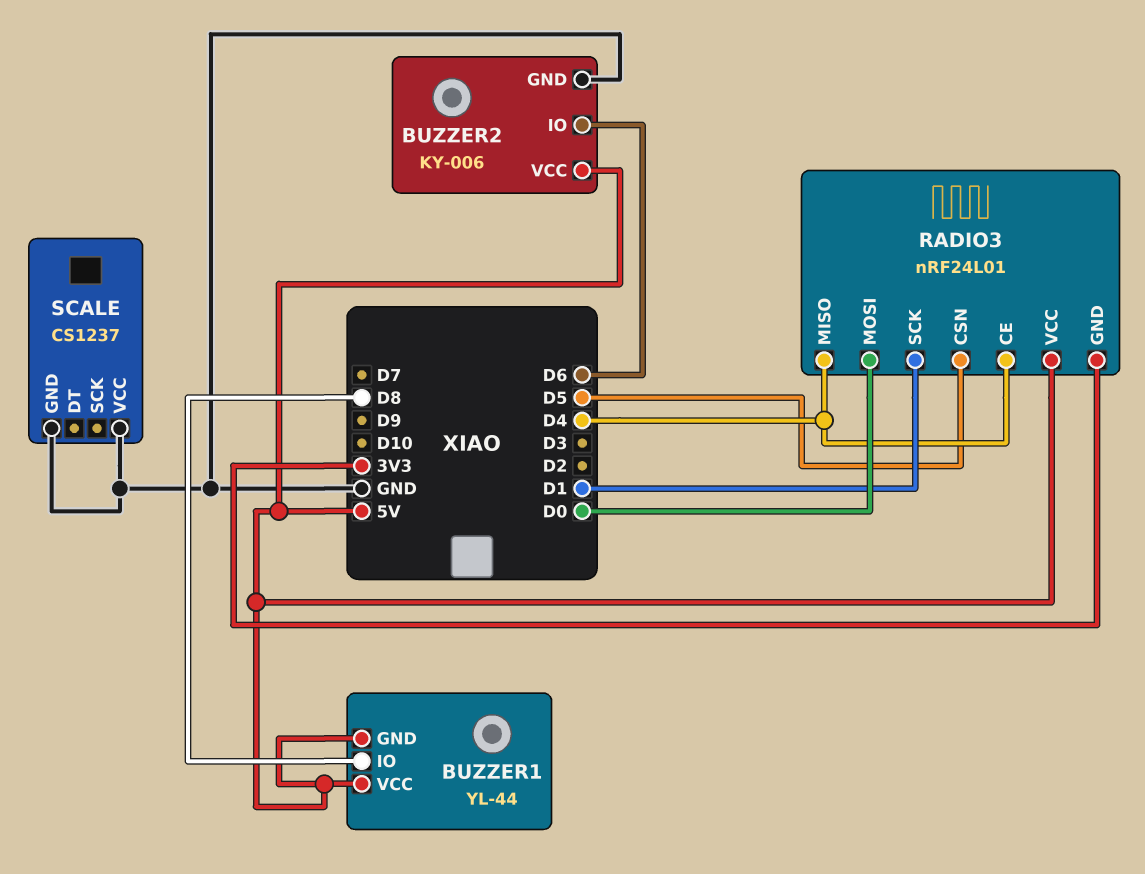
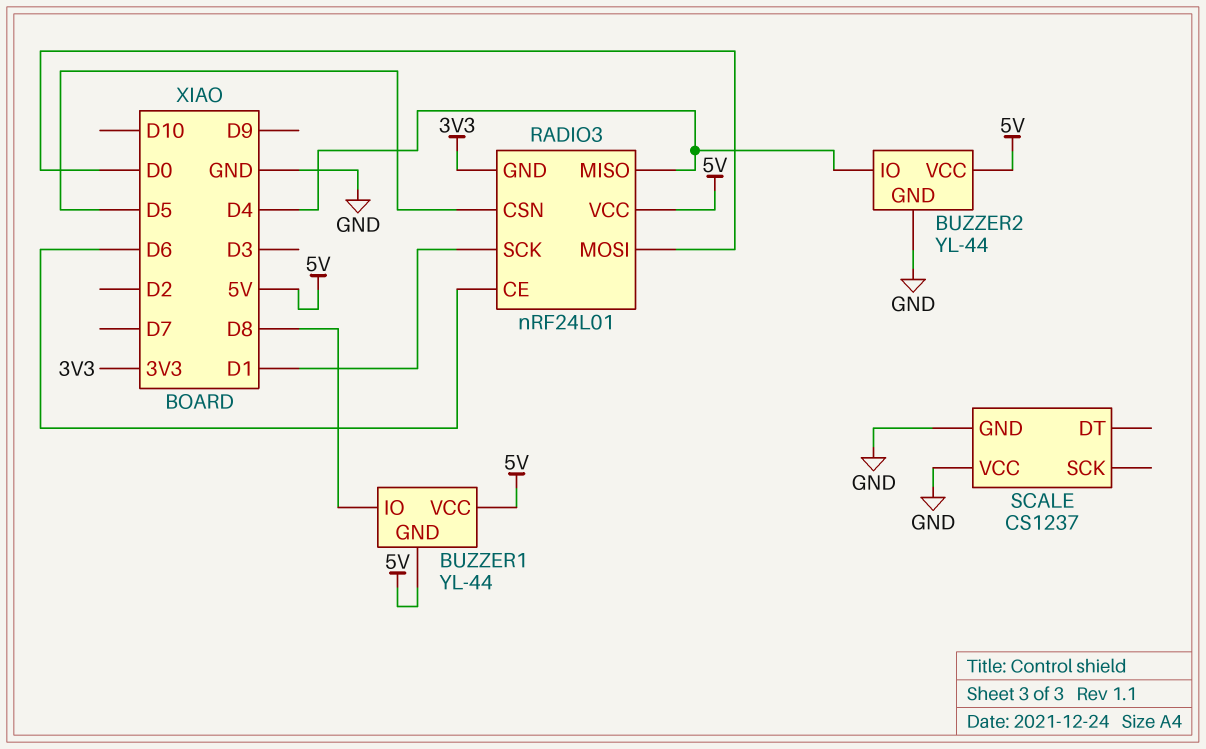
BUZZER2: KY-006 -> YL-44
BUZZER2 pin IO: D6 -> D4
RADIO3 pin CE: D4 -> D6

